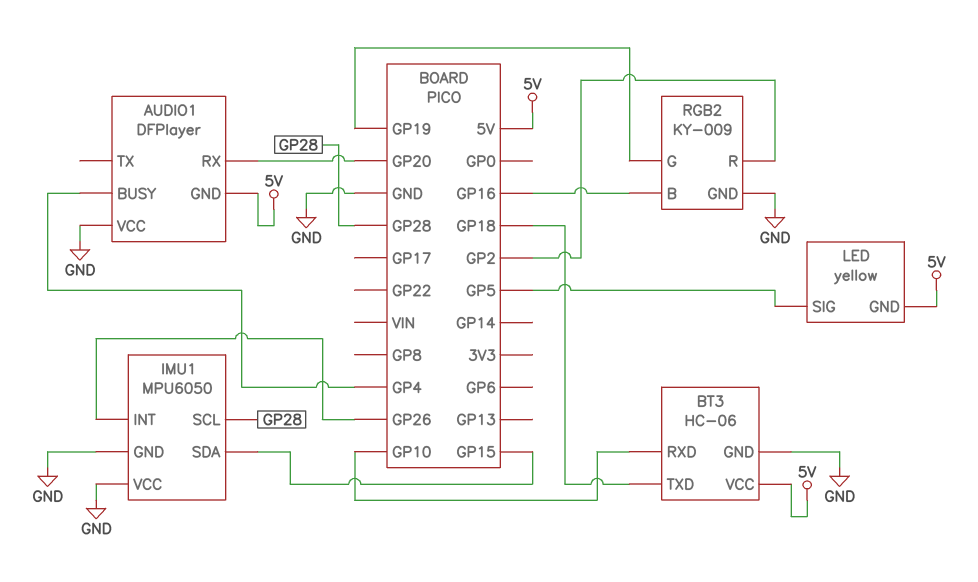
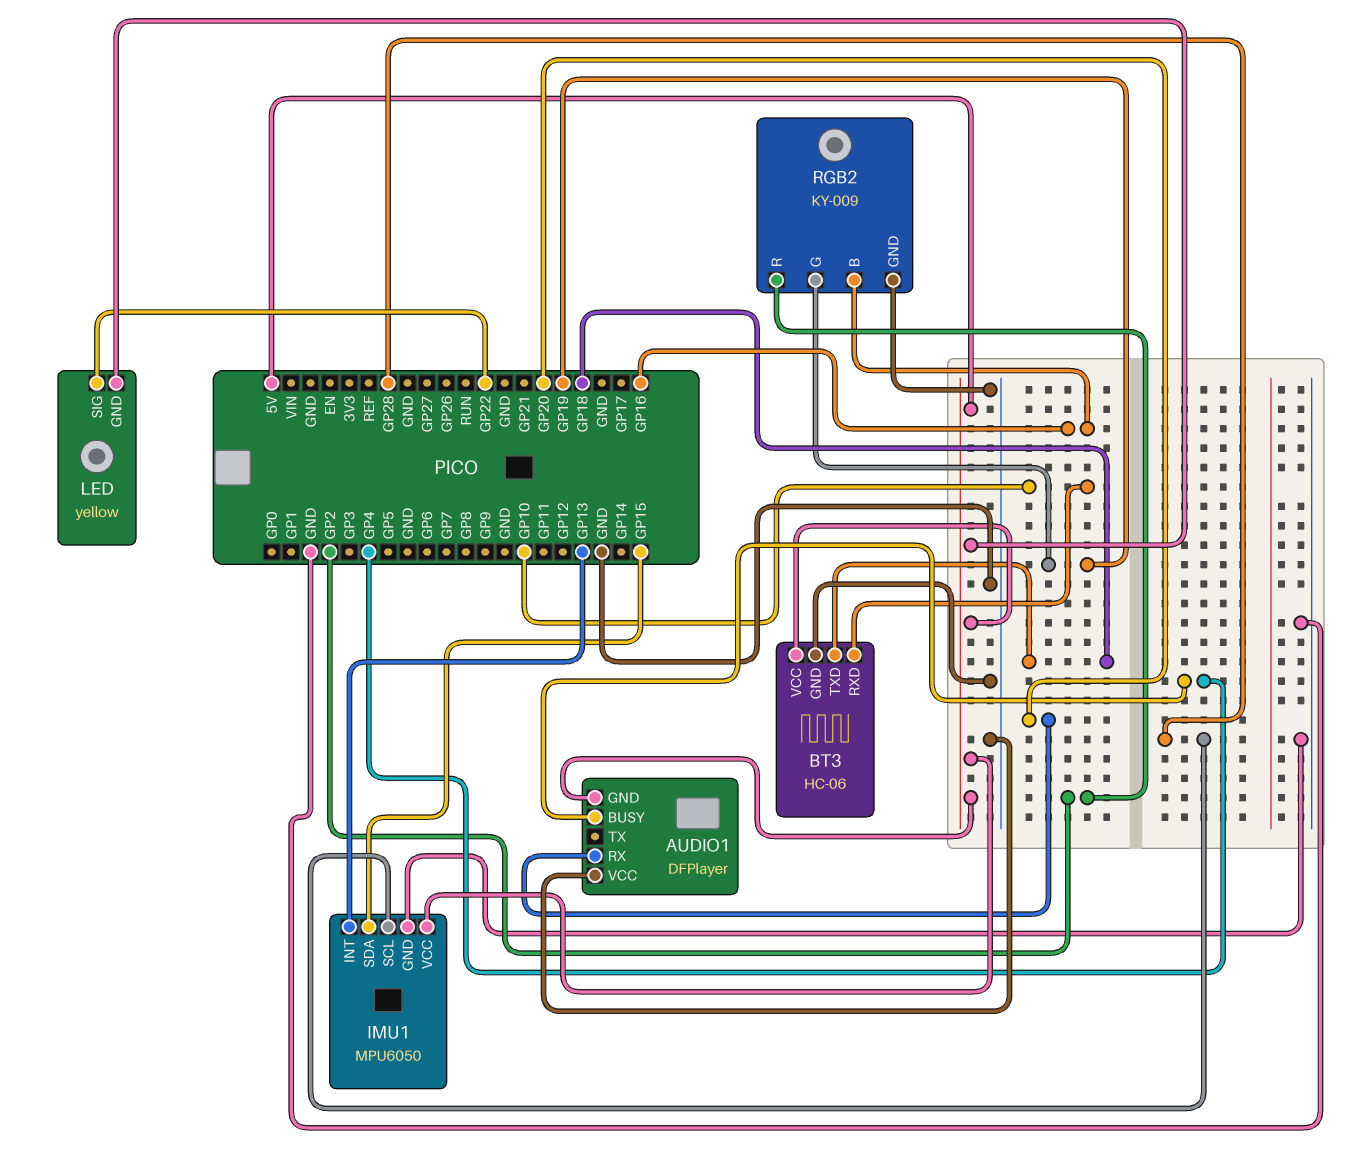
IMU1 pin INT: GP26 -> GP13
IMU1 pin VCC: GND -> 5V
LED pin SIG: GP5 -> GP22

